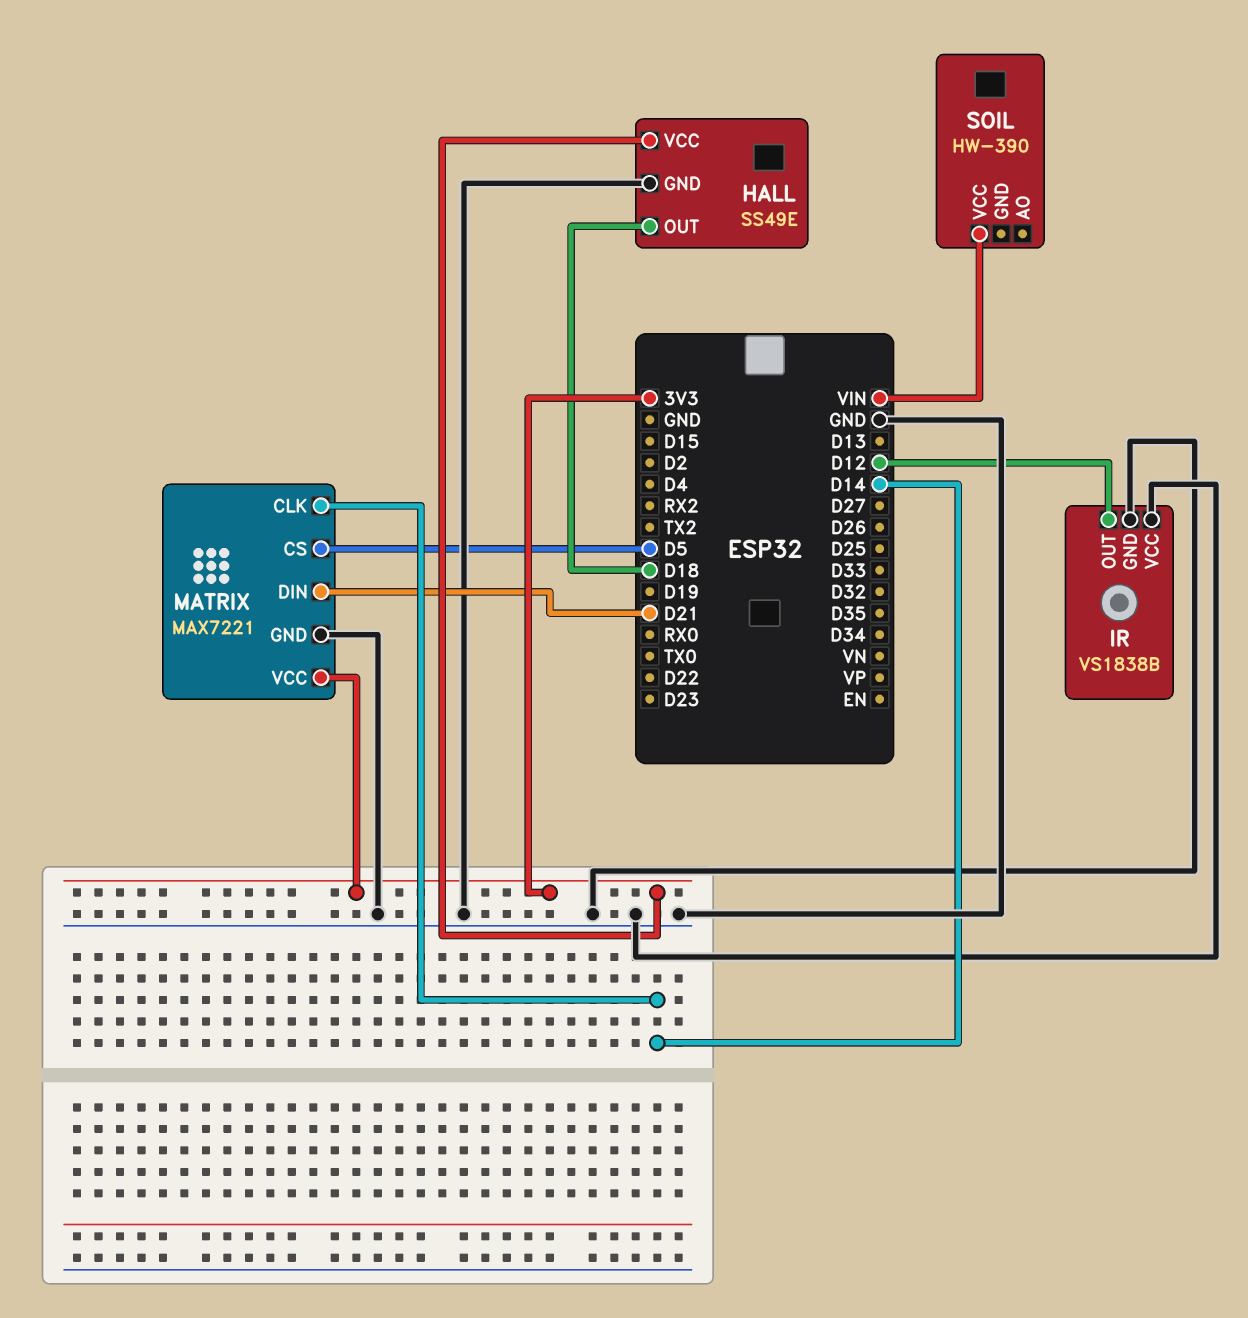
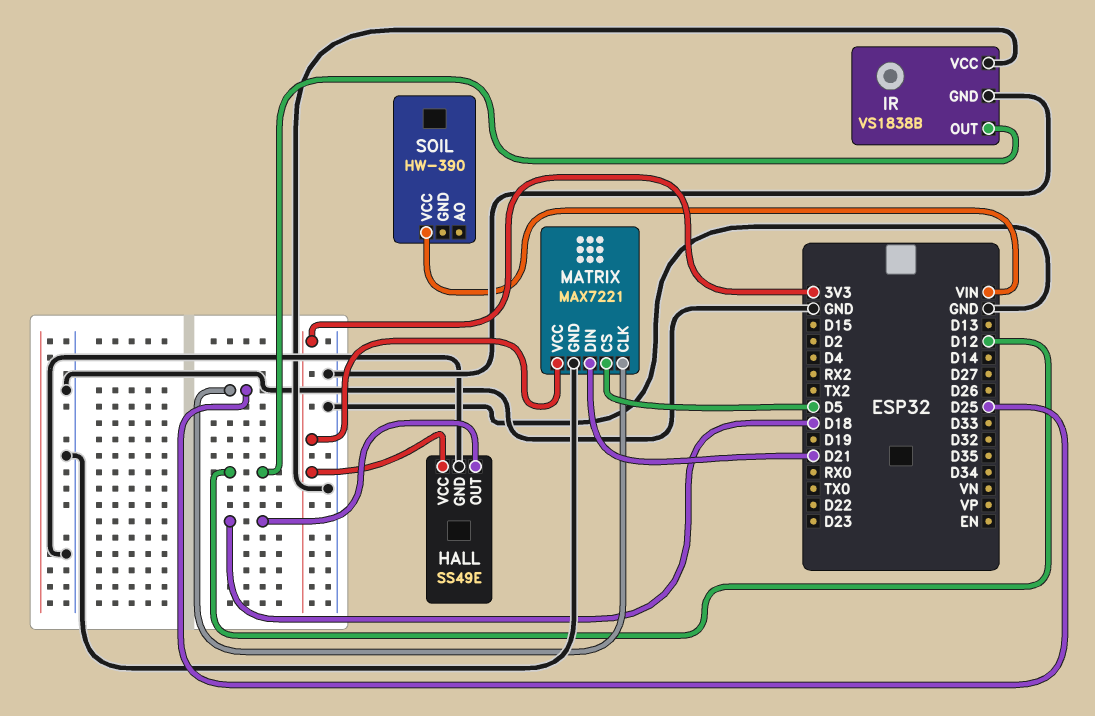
MATRIX pin CLK: D14 -> D25

